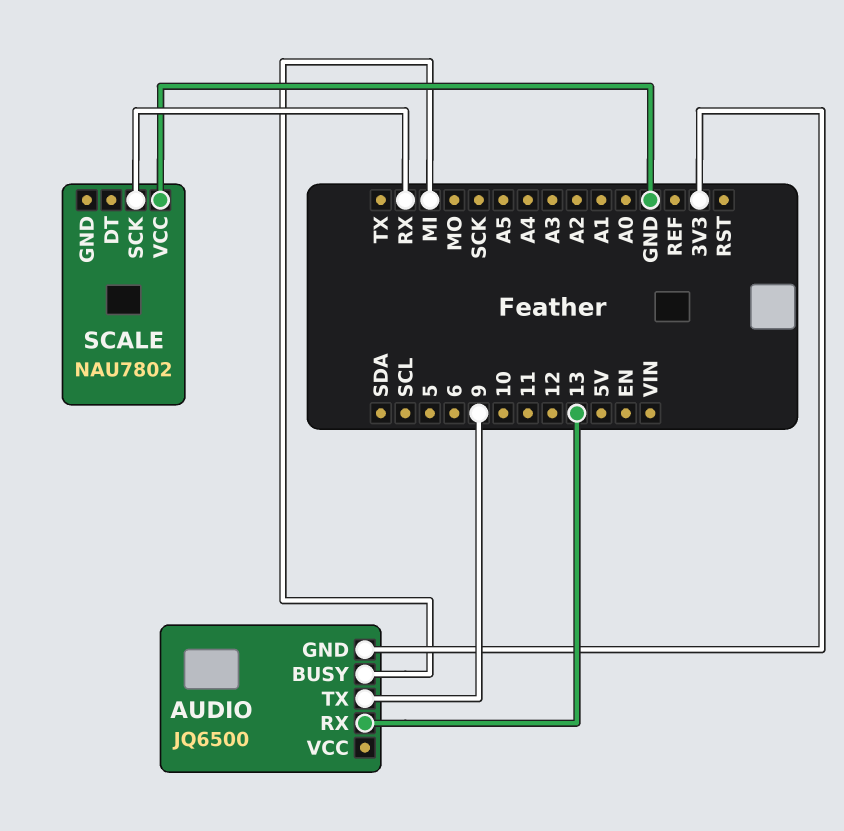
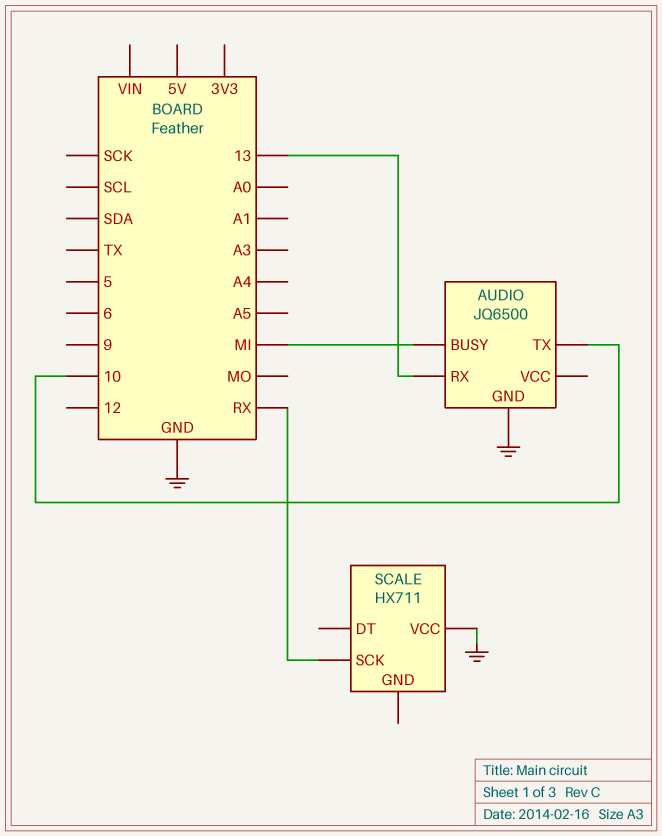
AUDIO pin GND: 3V3 -> GND
AUDIO pin TX: 9 -> 10
SCALE: NAU7802 -> HX711

